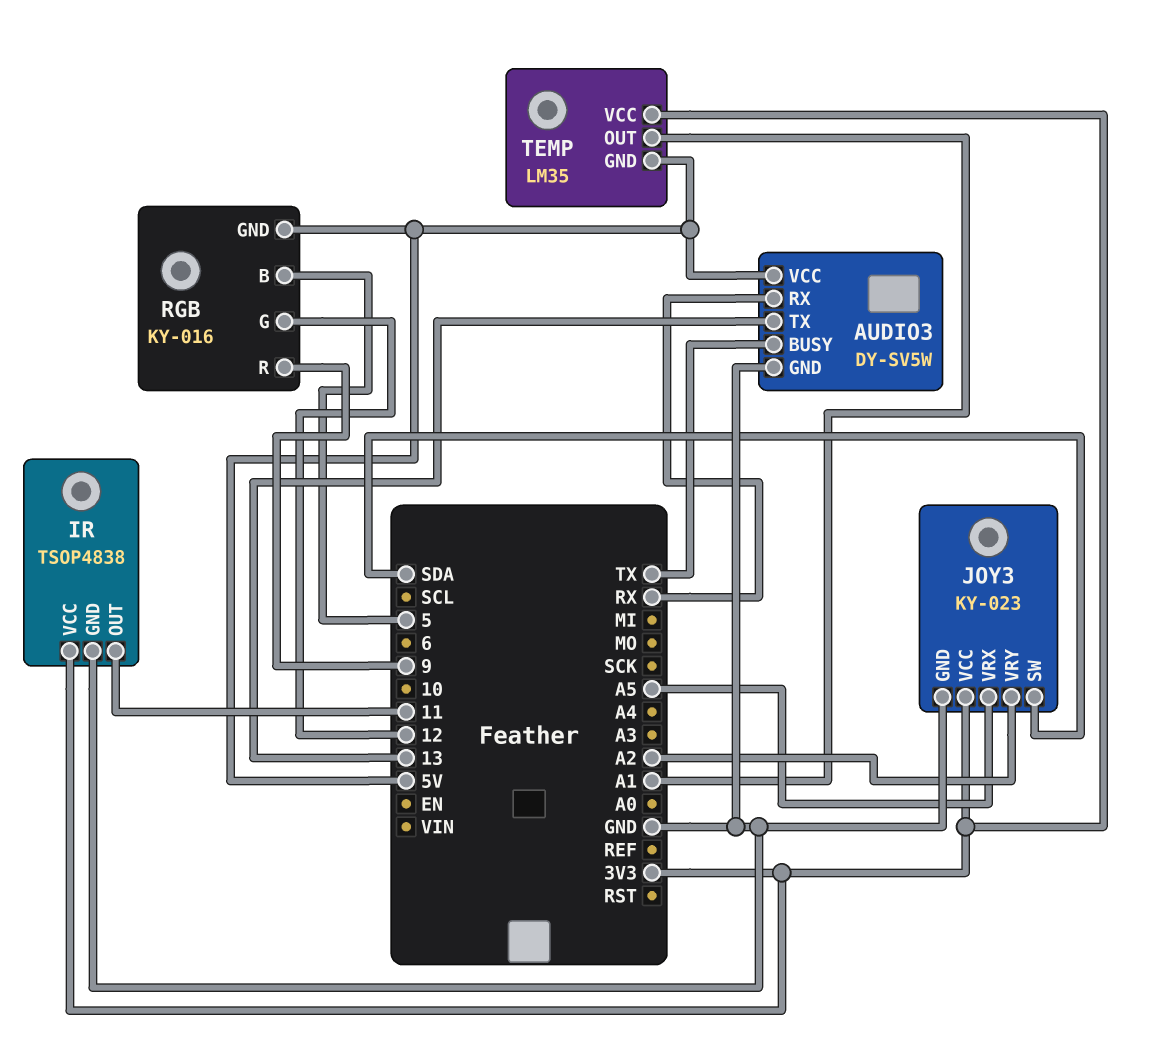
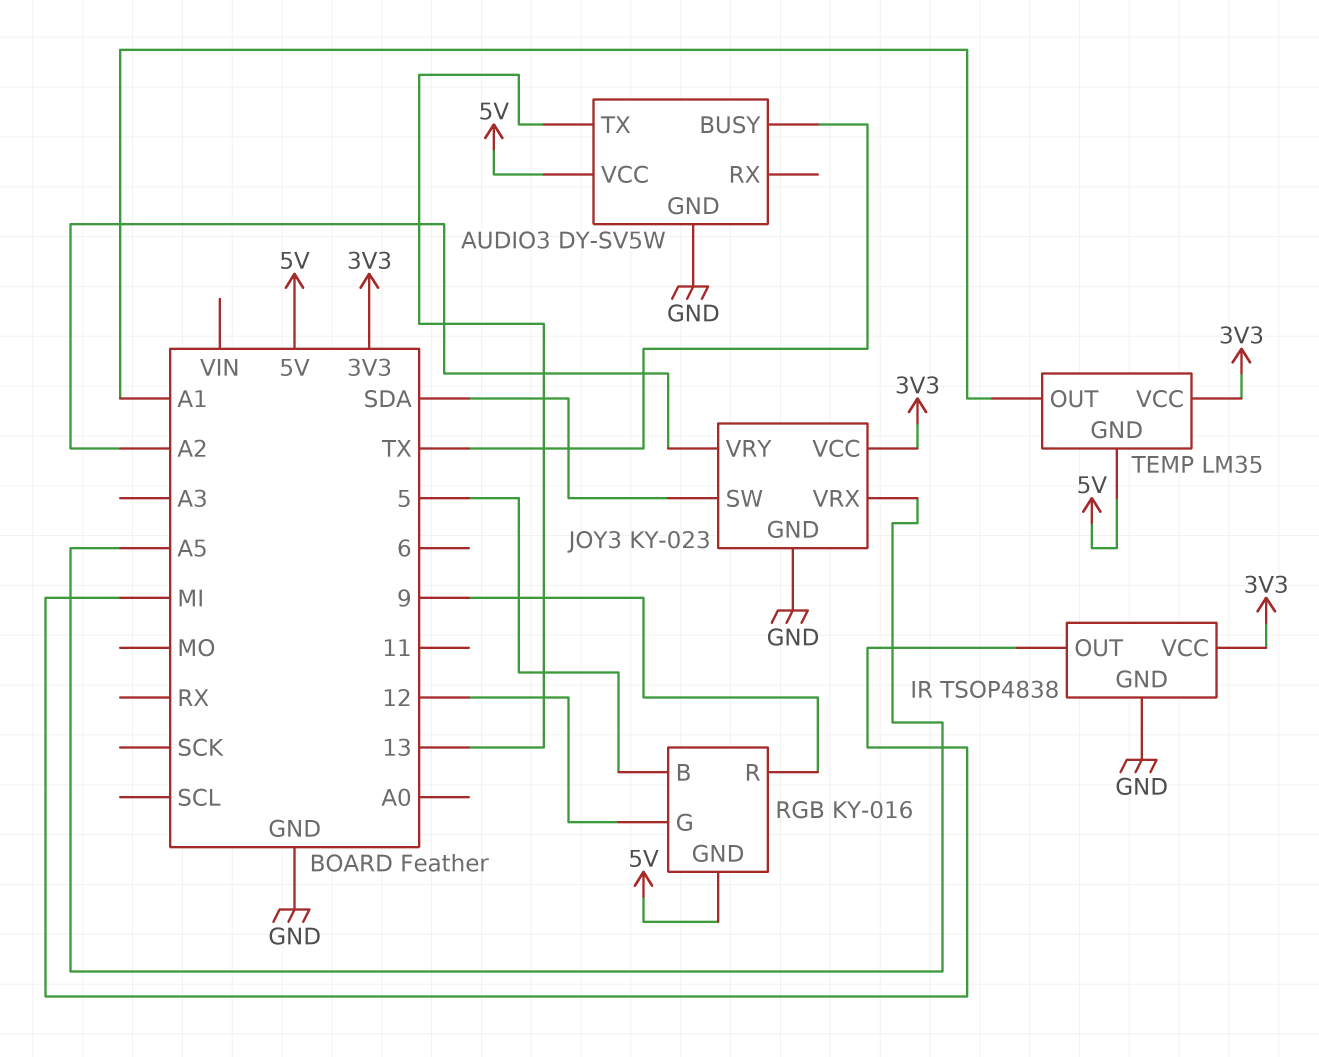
AUDIO3 pin RX: RX -> none
IR pin OUT: 11 -> MI

